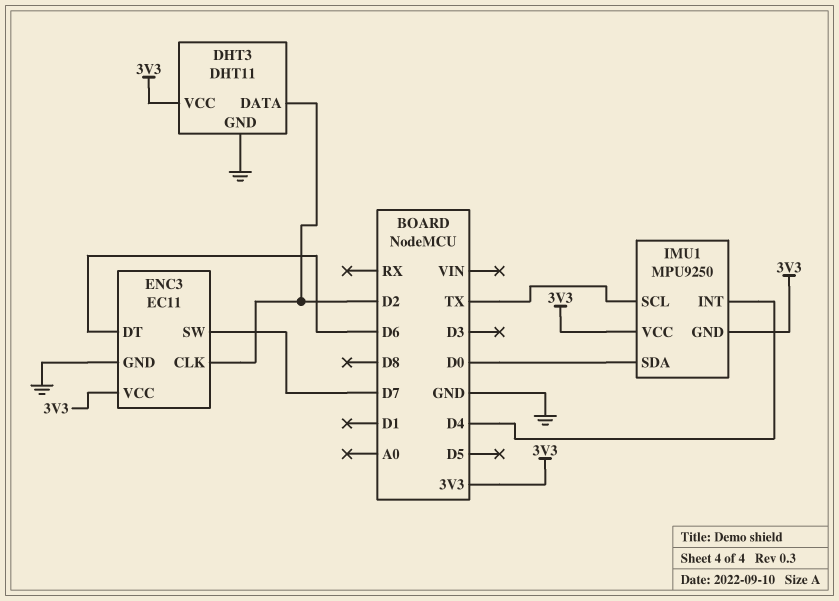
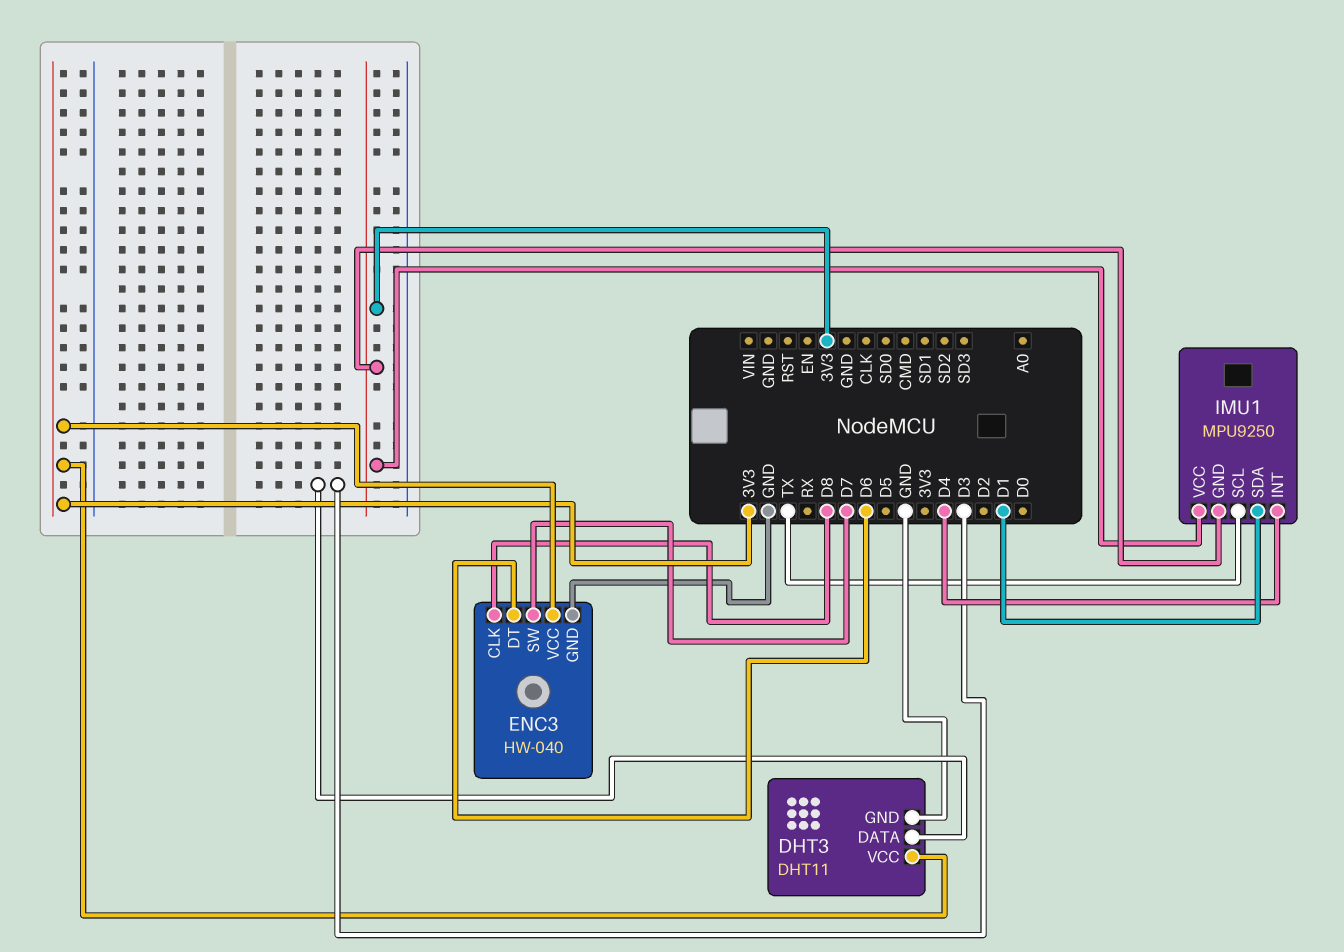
DHT3 pin DATA: D2 -> D3
ENC3: EC11 -> HW-040
ENC3 pin CLK: D2 -> D8
IMU1 pin SDA: D0 -> D1

